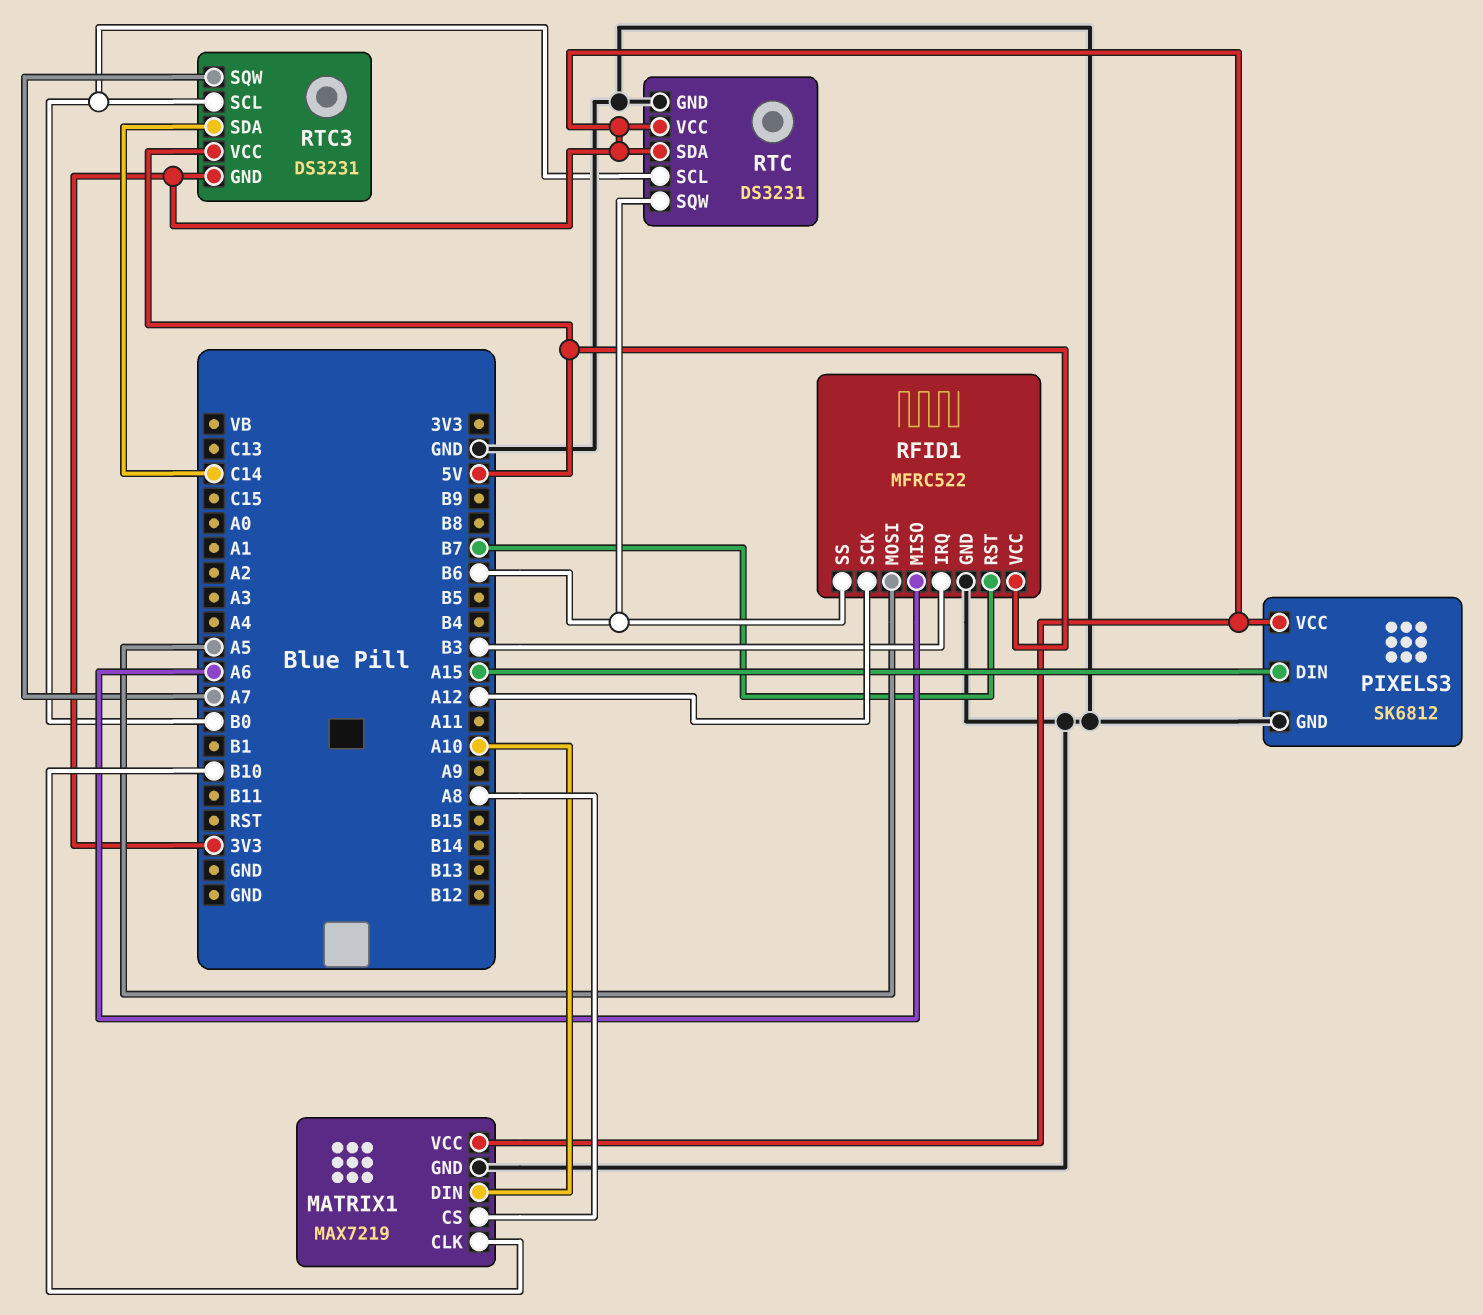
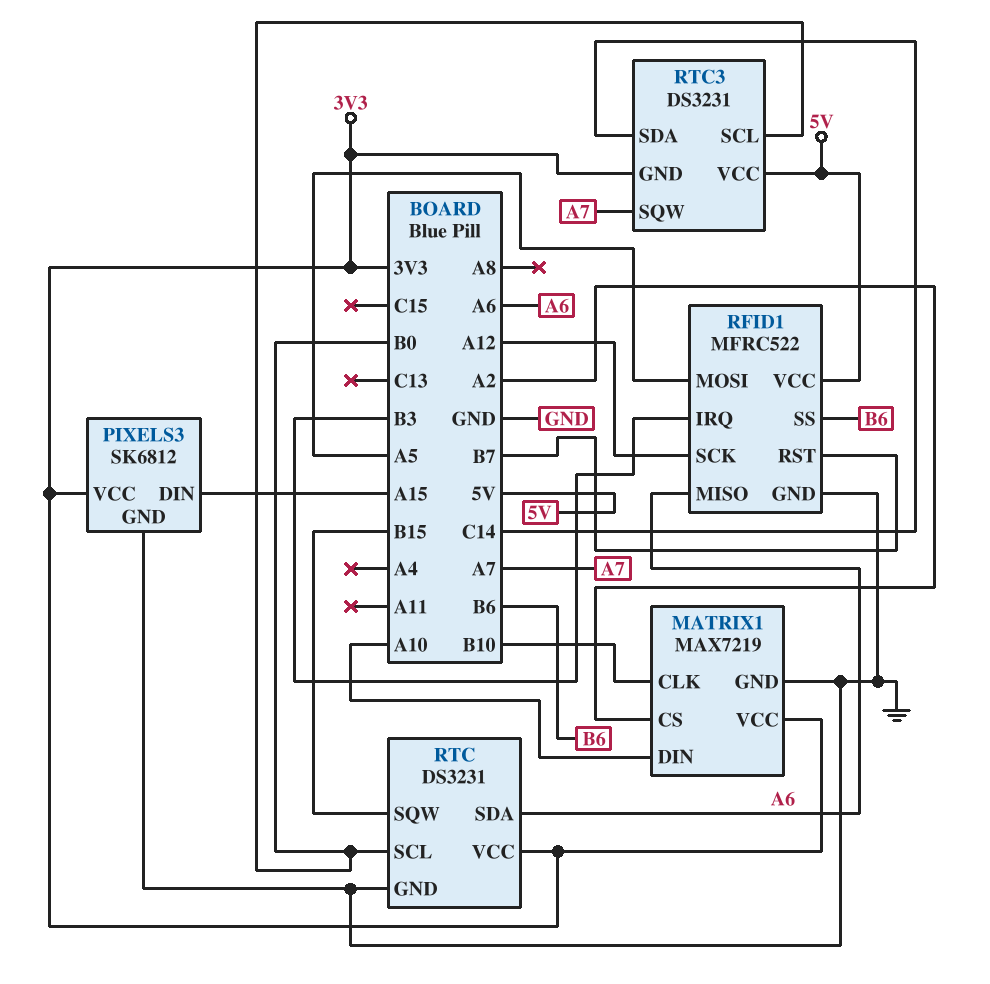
MATRIX1 pin CS: A8 -> A2
RTC pin SDA: 3V3 -> A6
RTC pin SQW: B6 -> B15

